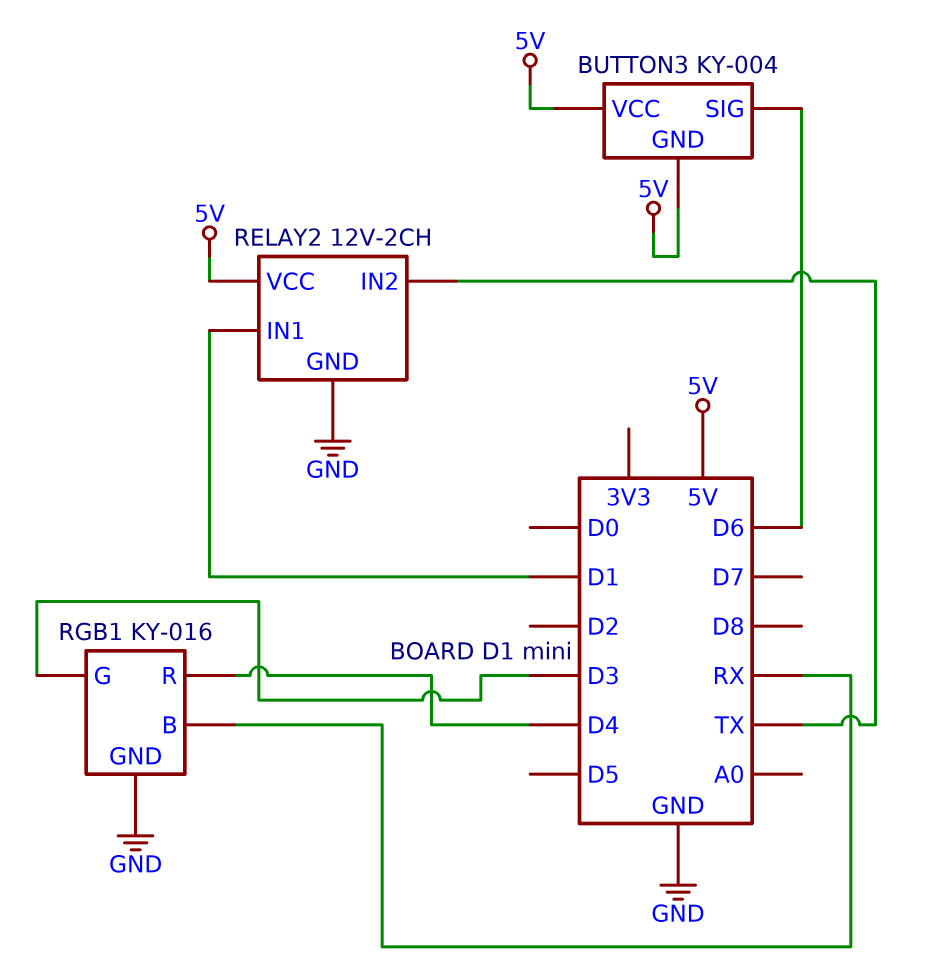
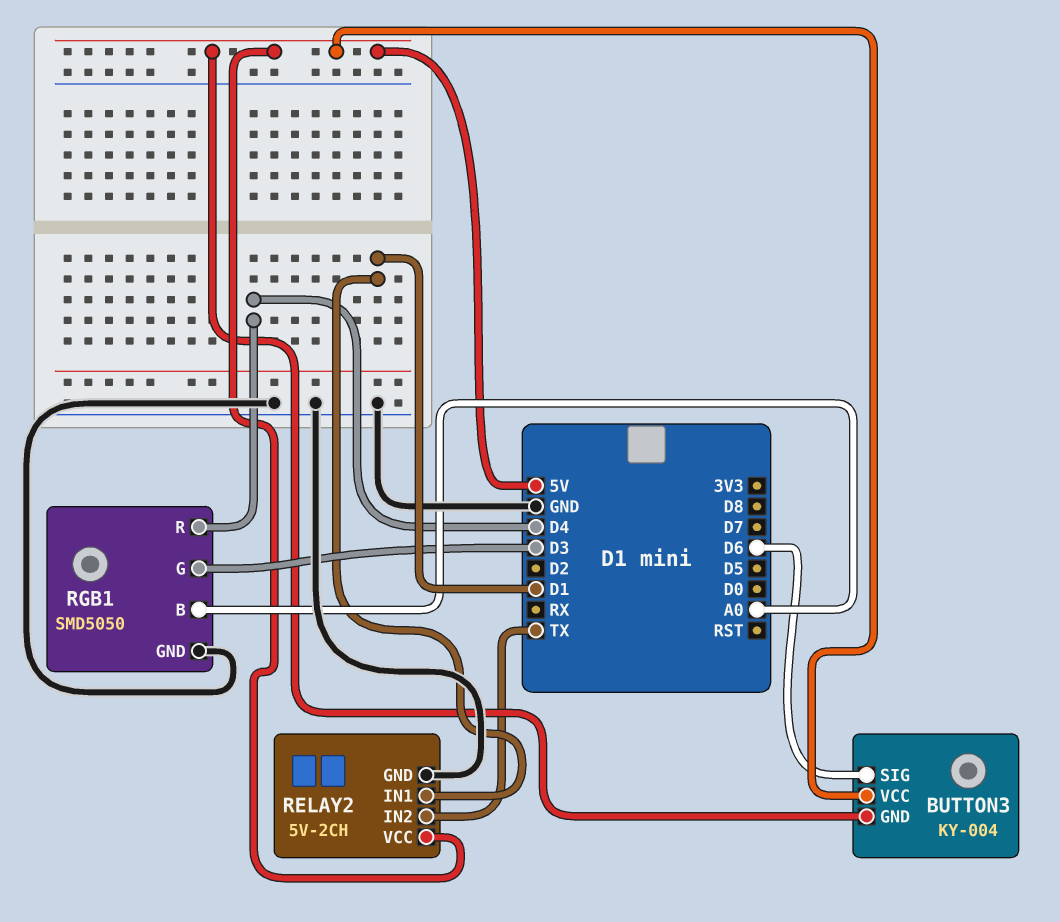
RELAY2: 12V-2CH -> 5V-2CH
RGB1: KY-016 -> SMD5050
RGB1 pin B: RX -> A0

